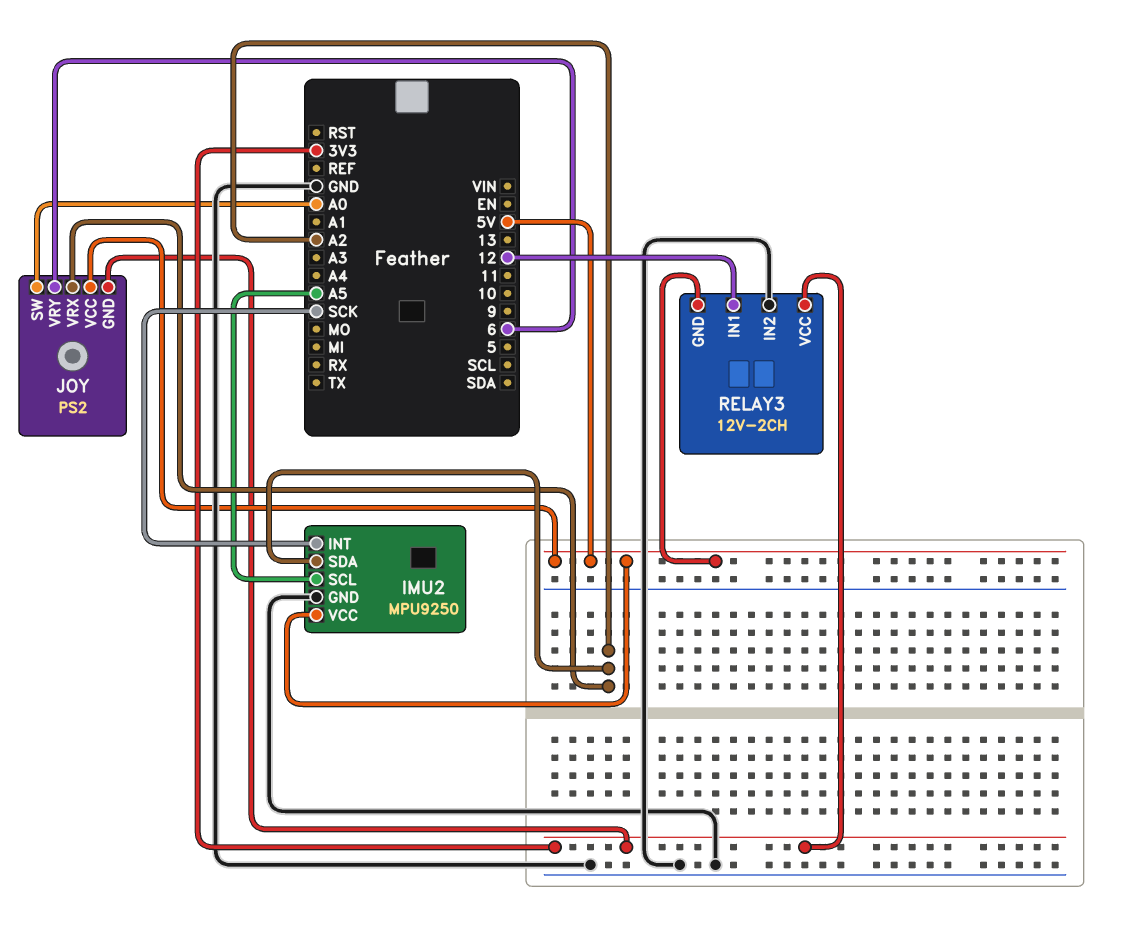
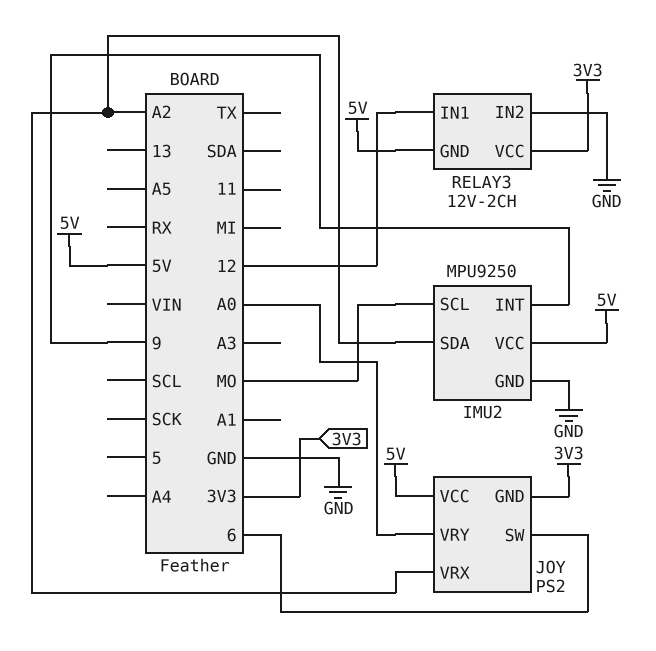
IMU2 pin INT: SCK -> 9
IMU2 pin SCL: A5 -> MO
JOY pin SW: A0 -> 6
JOY pin VRY: 6 -> A0

